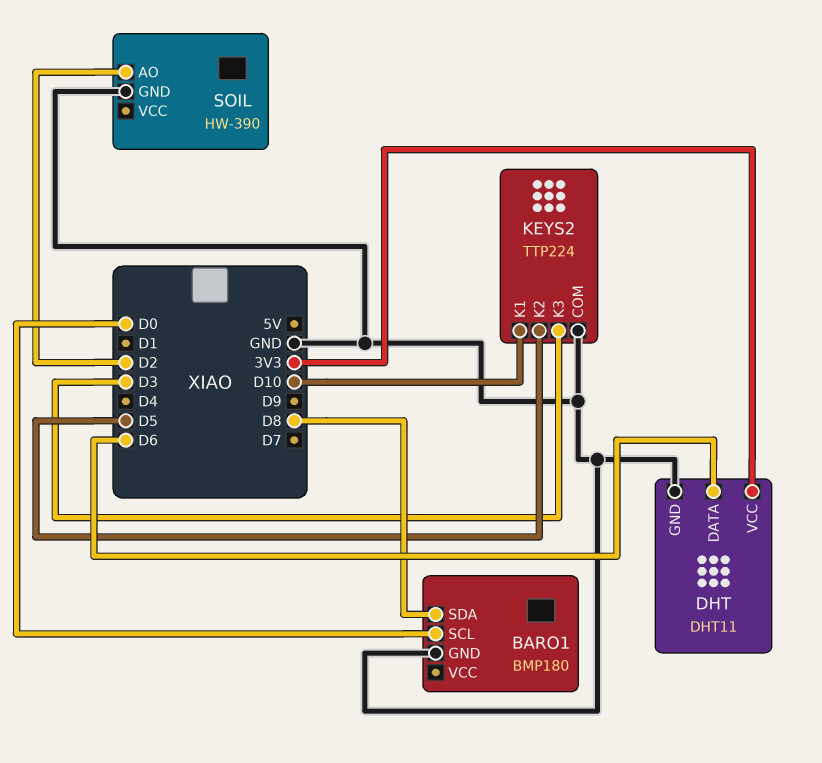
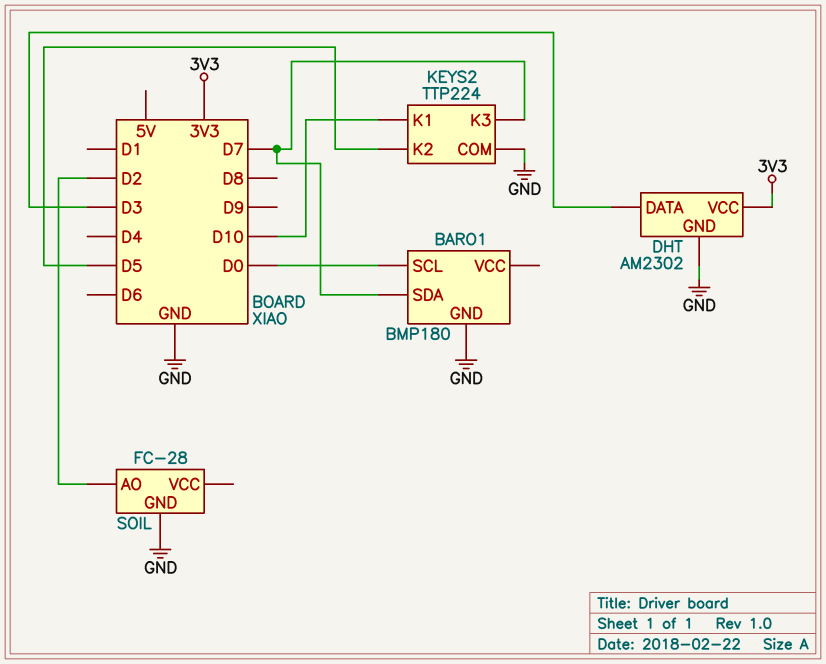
BARO1 pin SDA: D8 -> D7
DHT: DHT11 -> AM2302
DHT pin DATA: D6 -> D3
KEYS2 pin K3: D3 -> D7
SOIL: HW-390 -> FC-28

